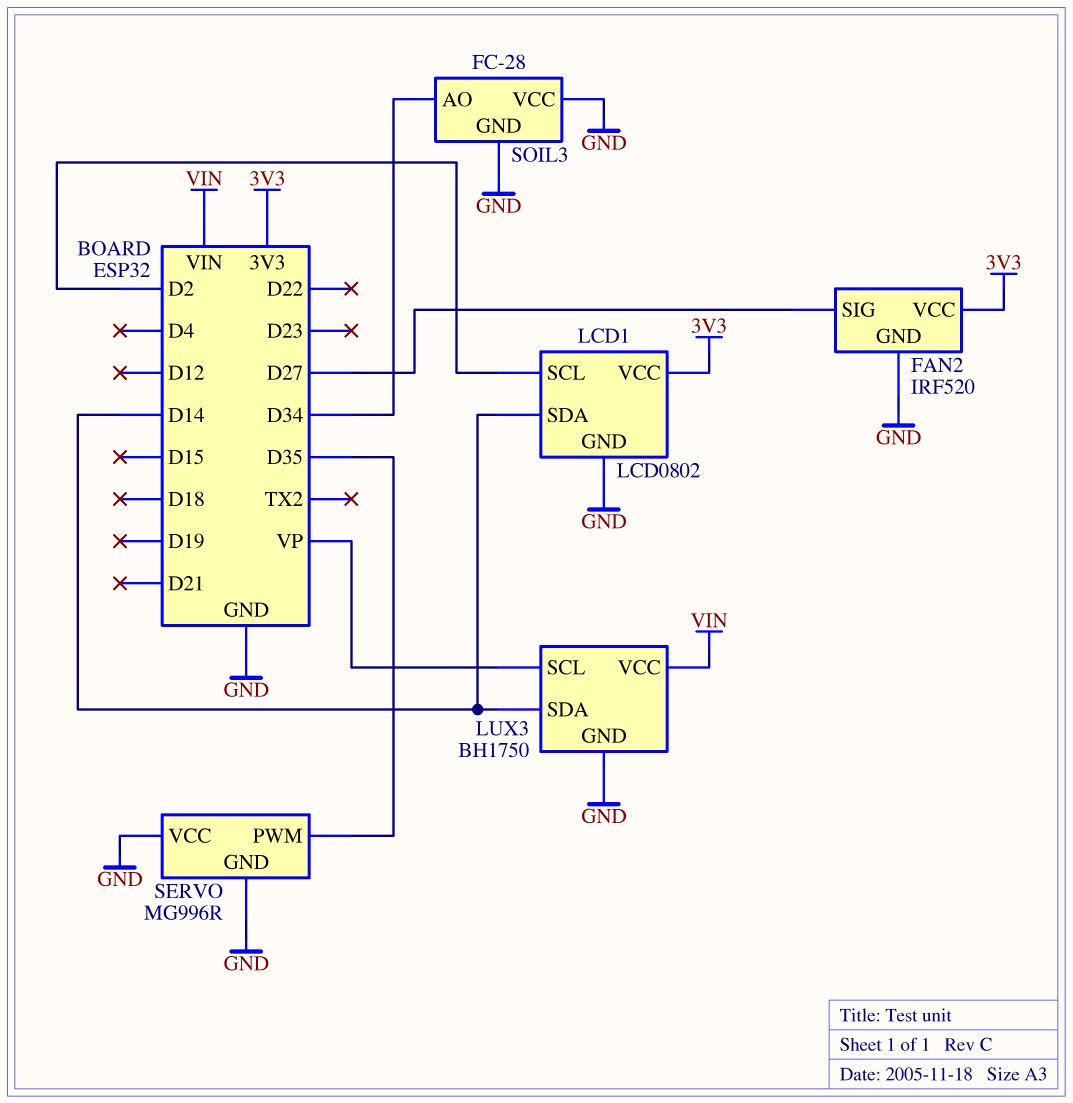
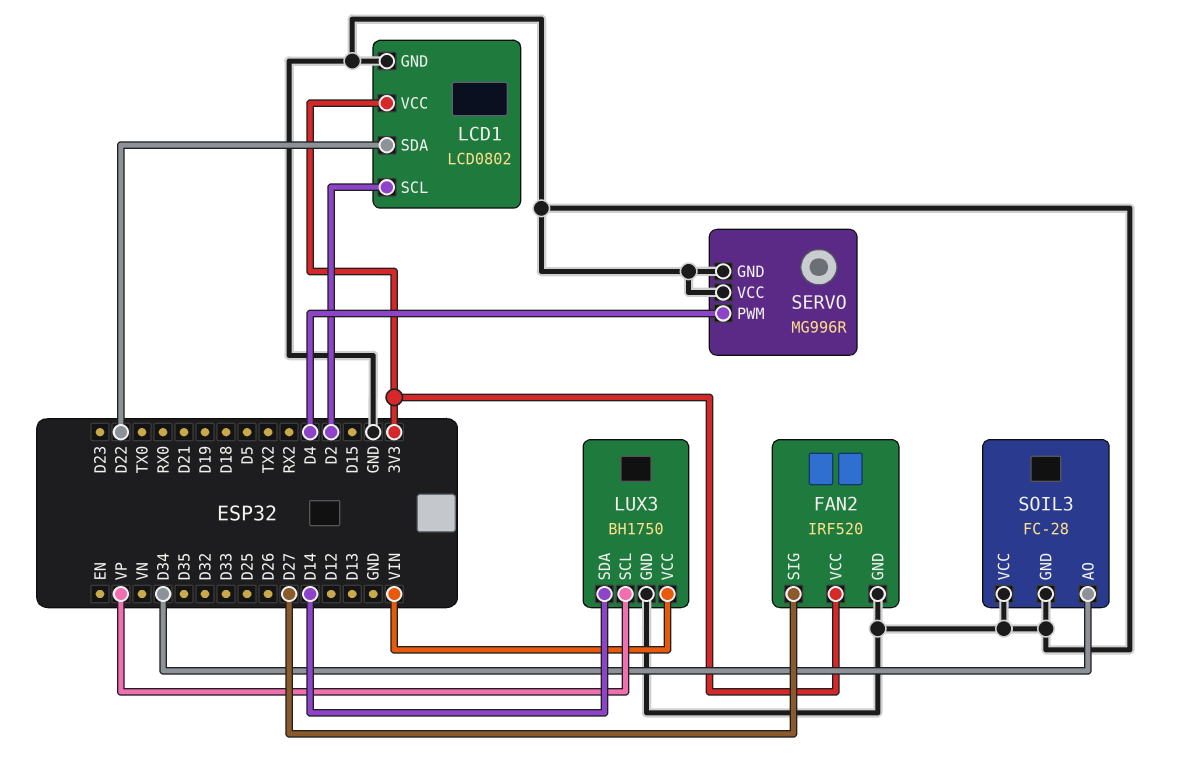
LCD1 pin SDA: D14 -> D22
SERVO pin PWM: D35 -> D4

